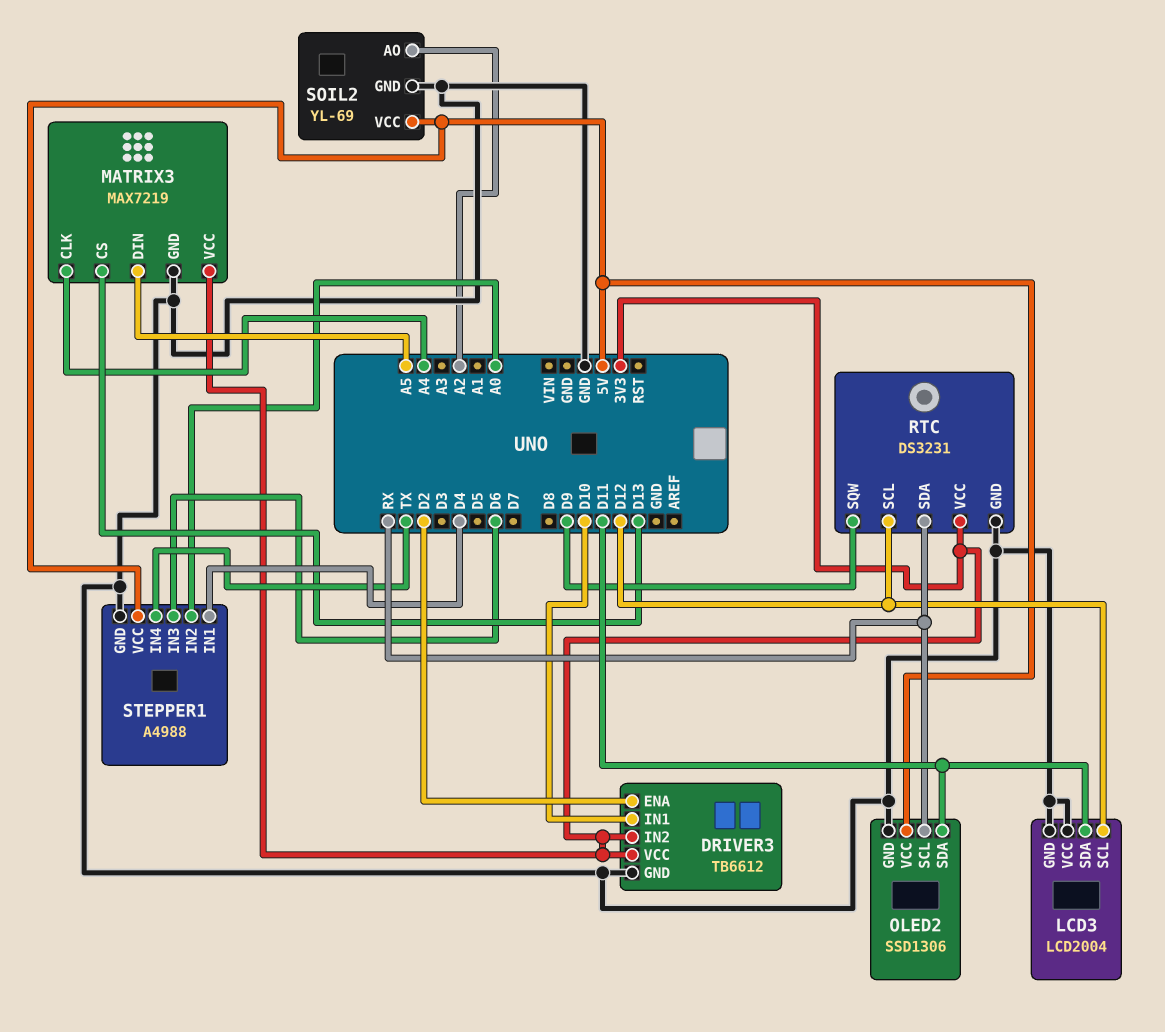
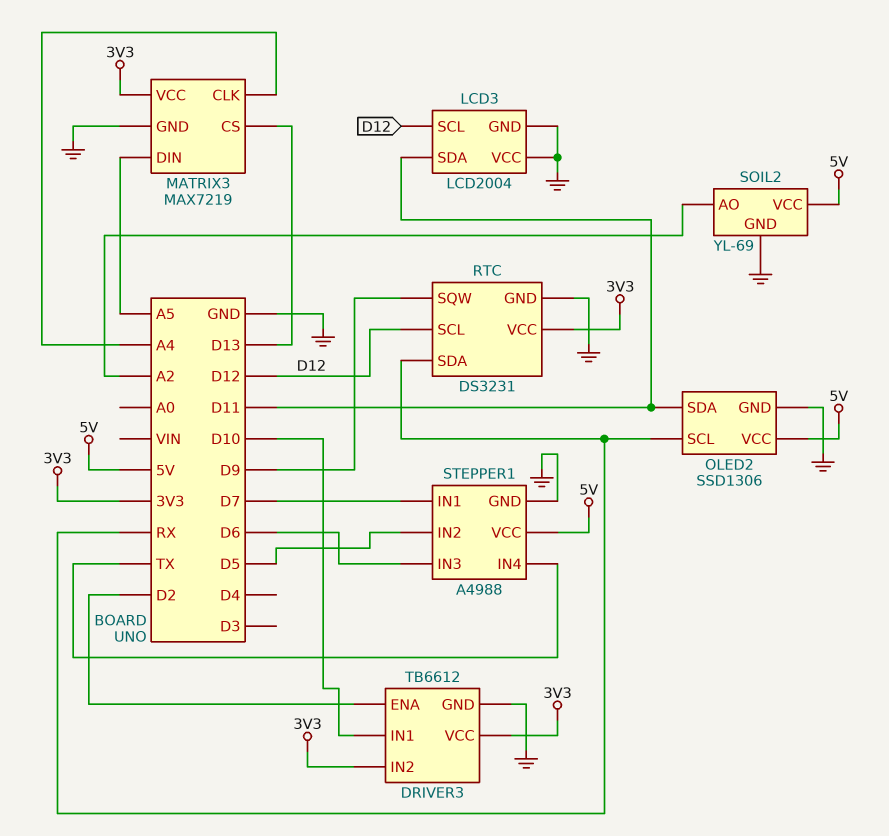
STEPPER1 pin IN1: D4 -> D7
STEPPER1 pin IN2: A0 -> D5

